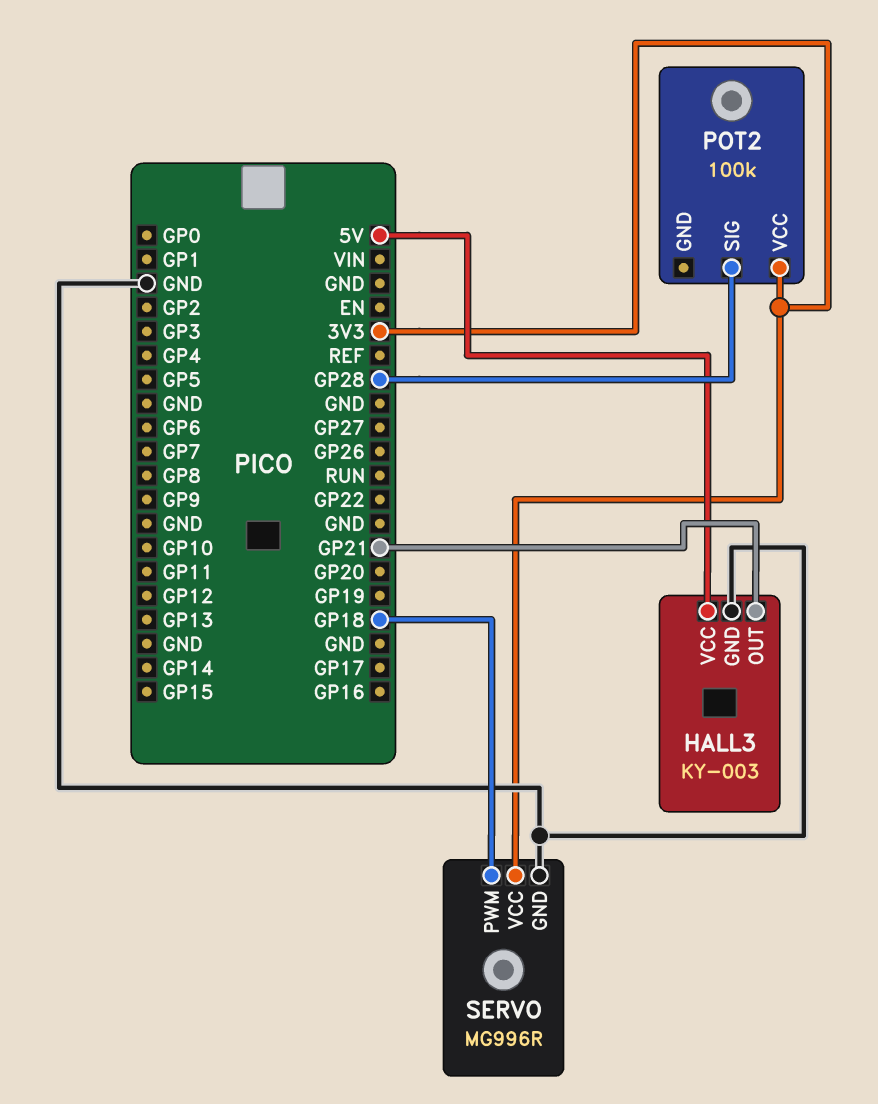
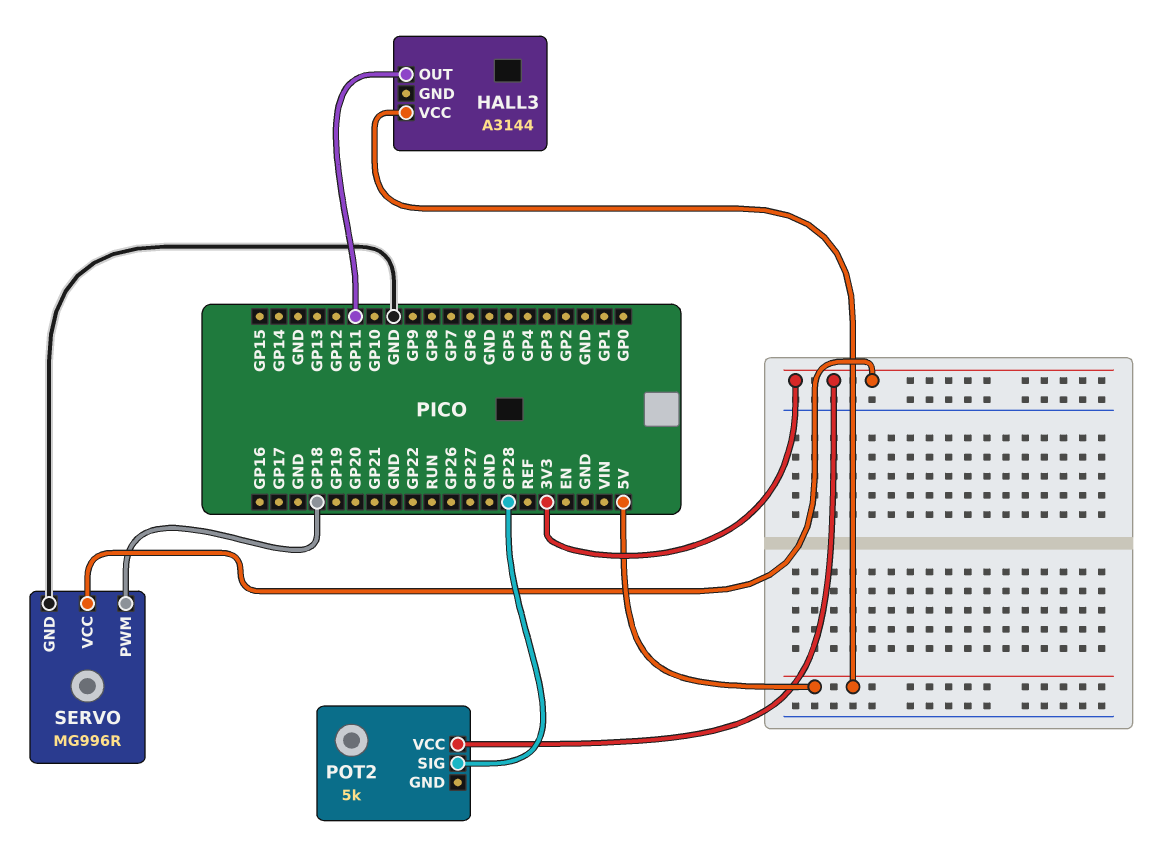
HALL3: KY-003 -> A3144
HALL3 pin GND: GND -> none
HALL3 pin OUT: GP21 -> GP11
POT2: 100k -> 5k

